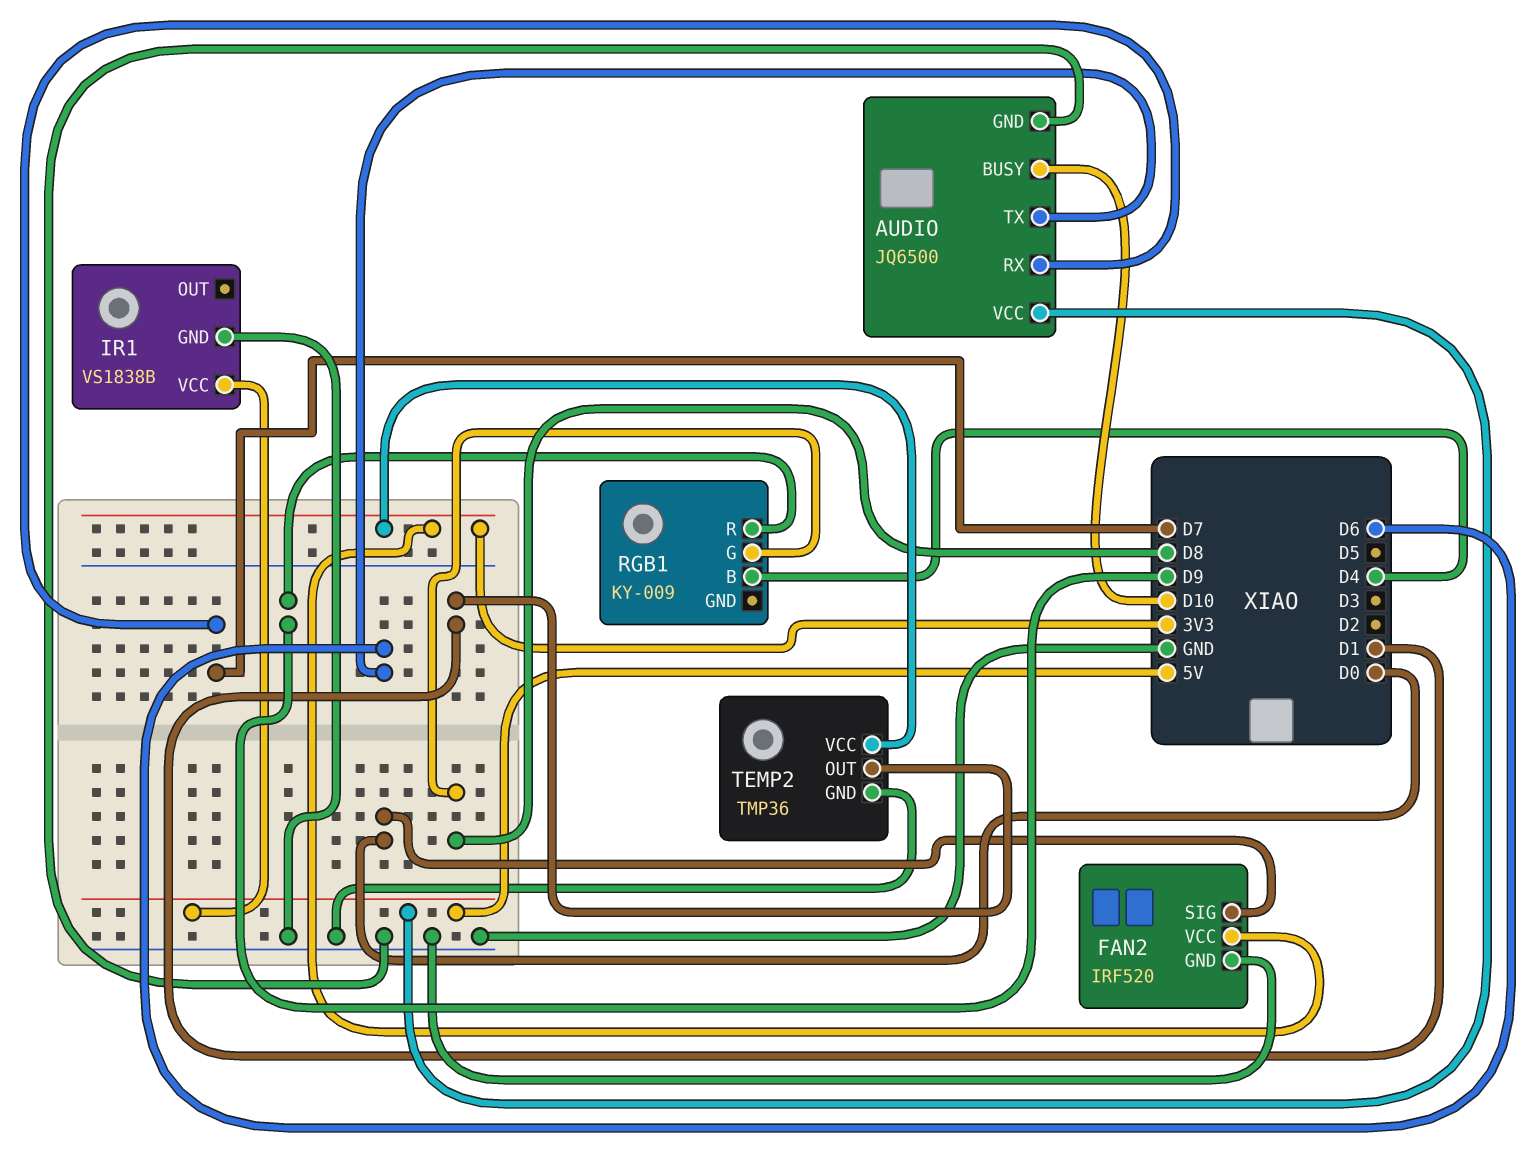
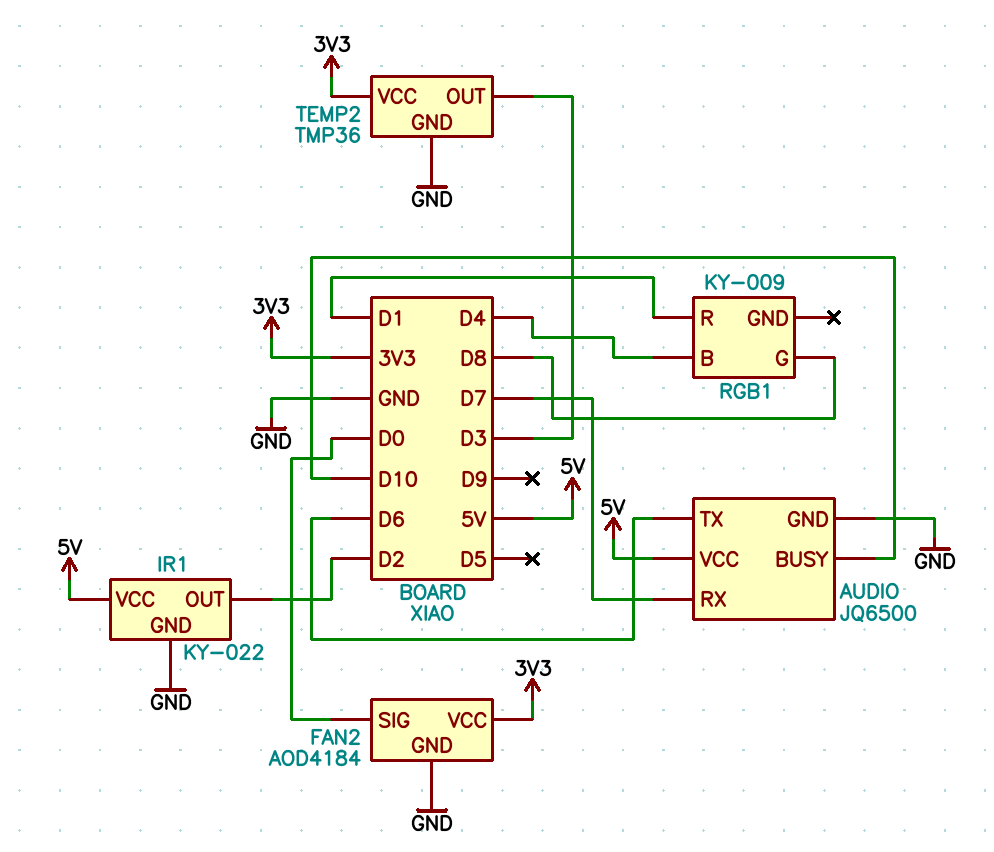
FAN2: IRF520 -> AOD4184
IR1: VS1838B -> KY-022
IR1 pin OUT: none -> D2
RGB1 pin R: D9 -> D1
TEMP2 pin OUT: D1 -> D3

